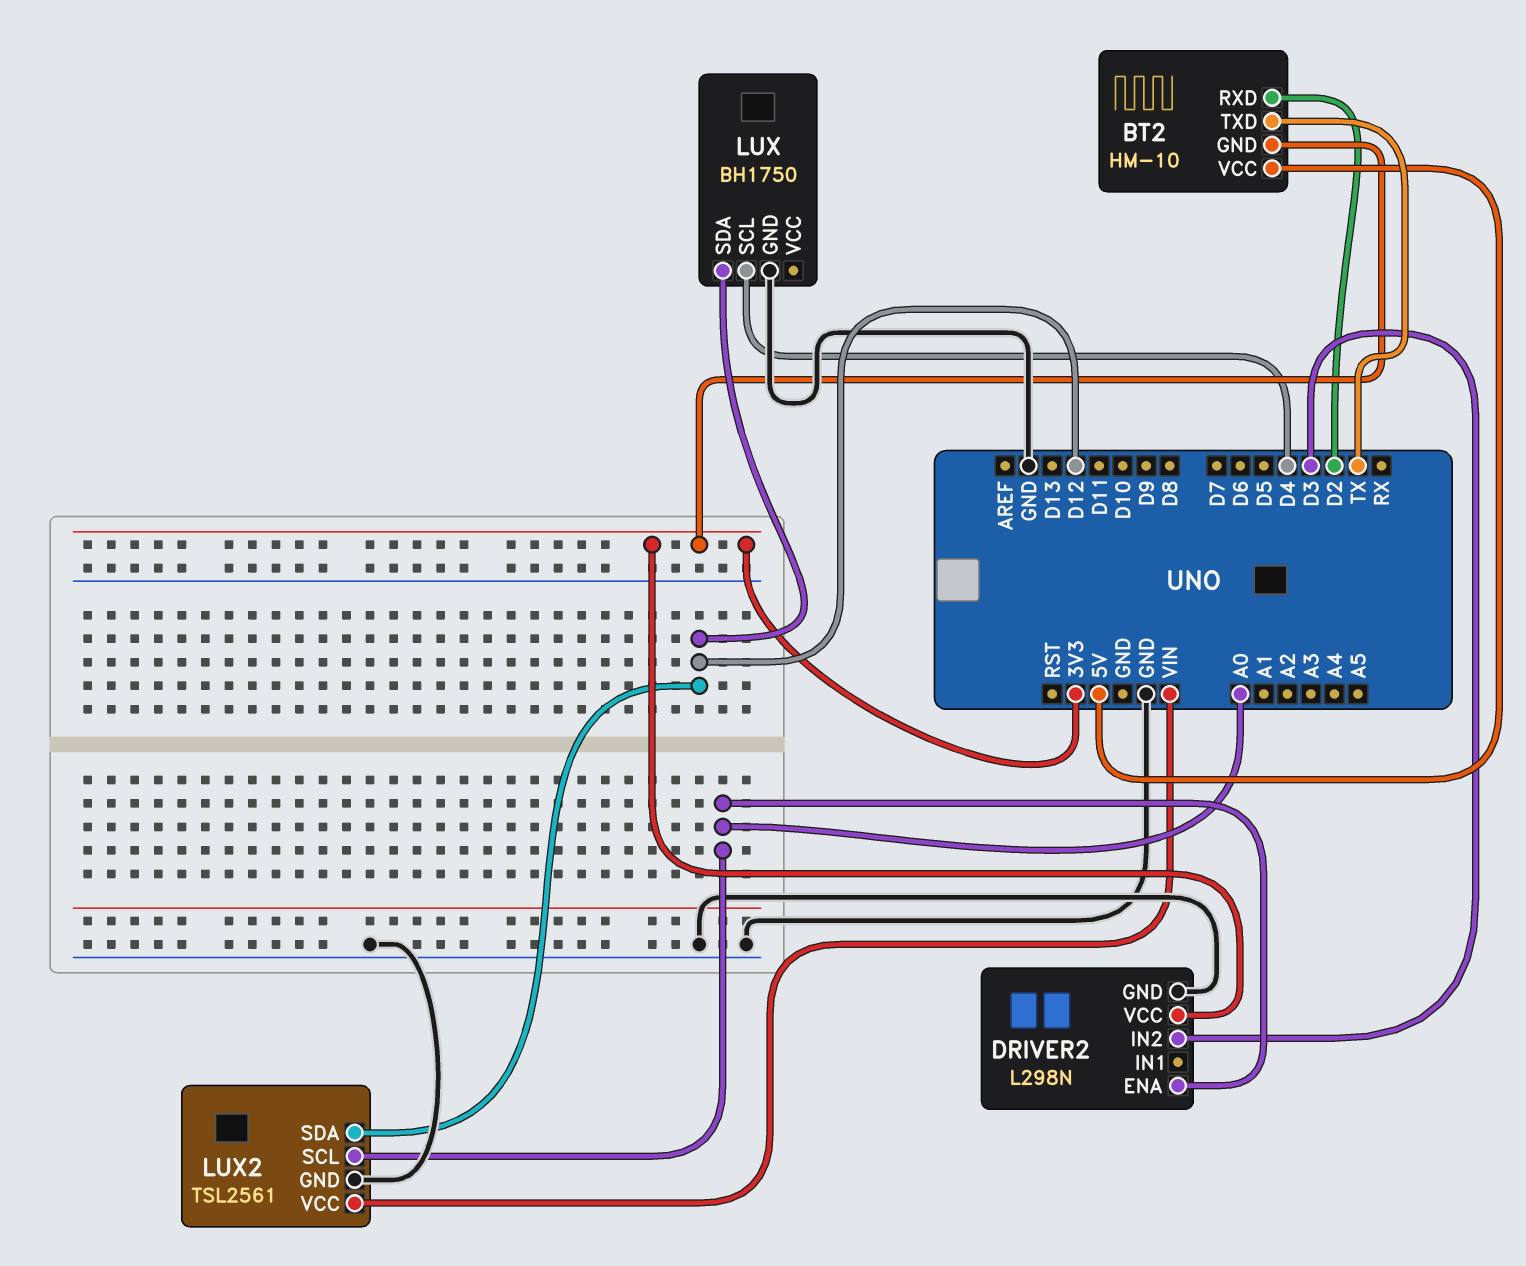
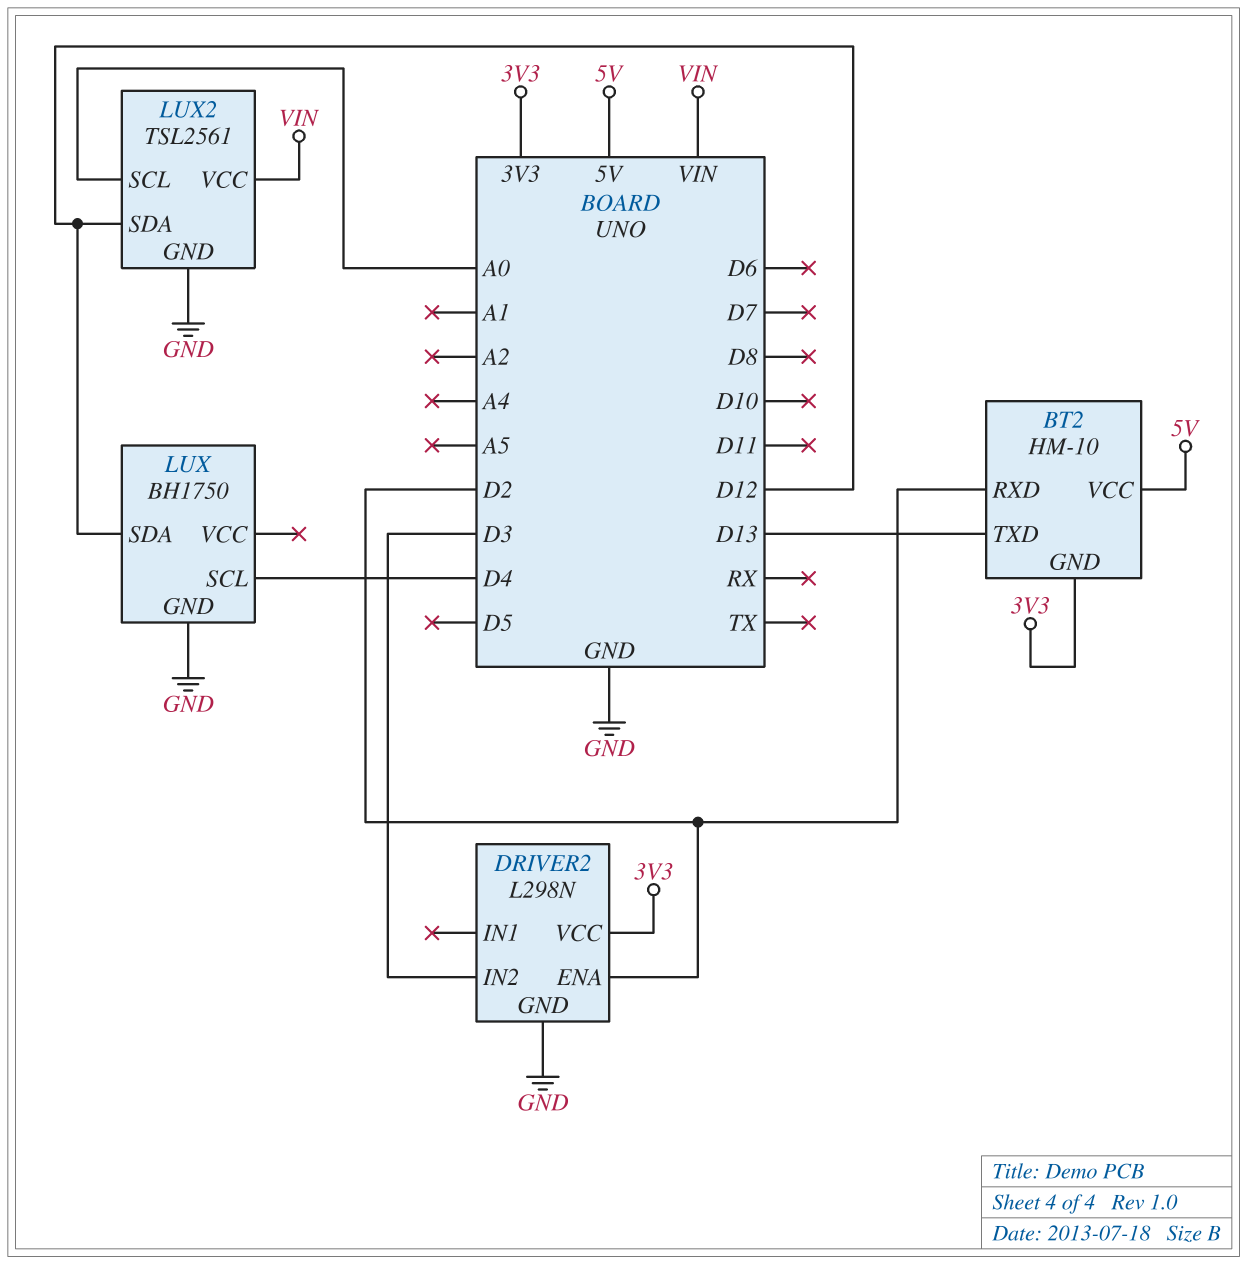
BT2 pin TXD: TX -> D13
DRIVER2 pin ENA: A0 -> D2

